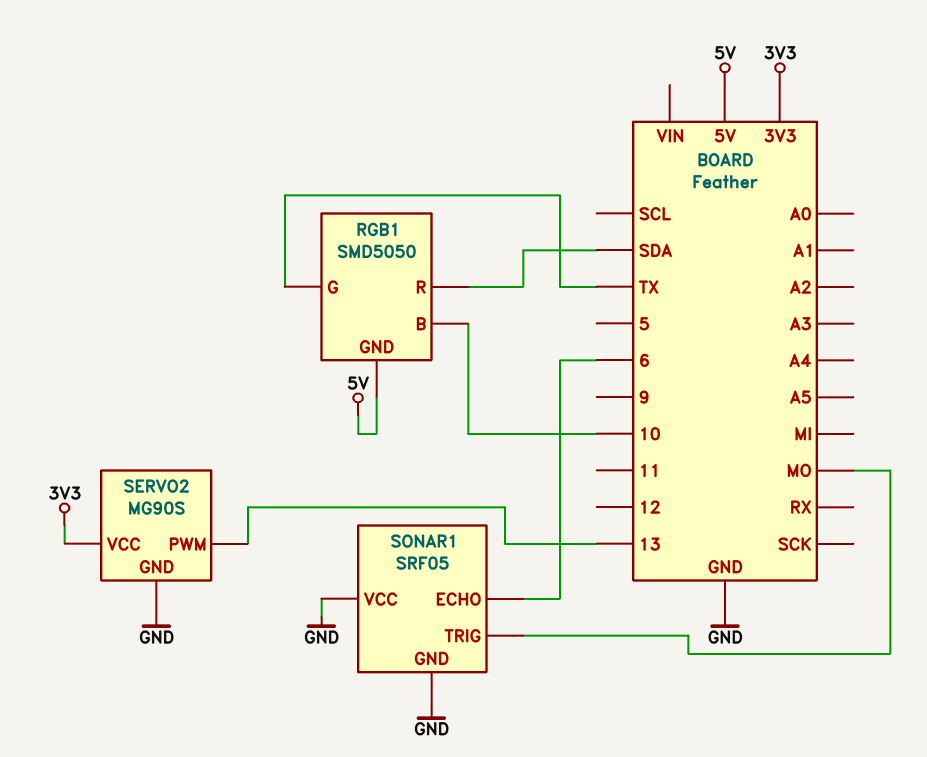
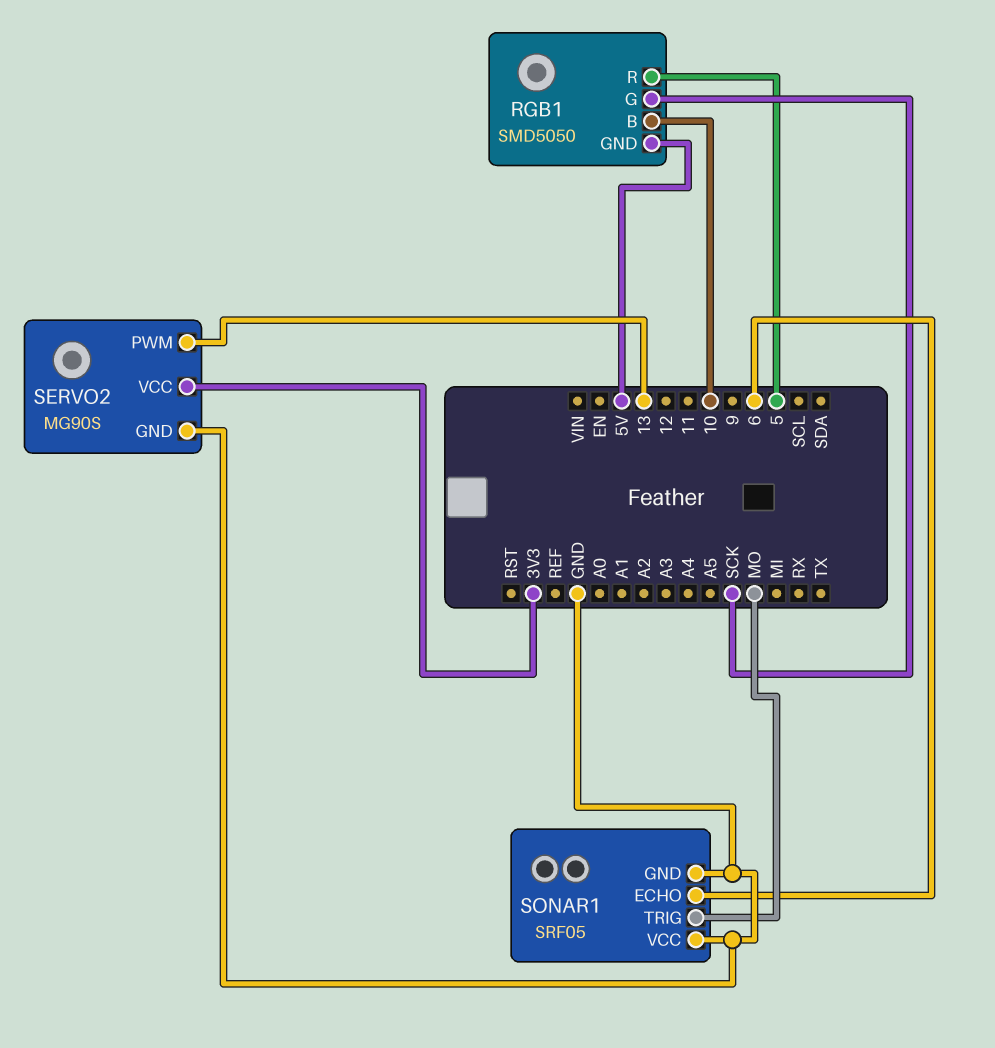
RGB1 pin G: TX -> SCK
RGB1 pin R: SDA -> 5

